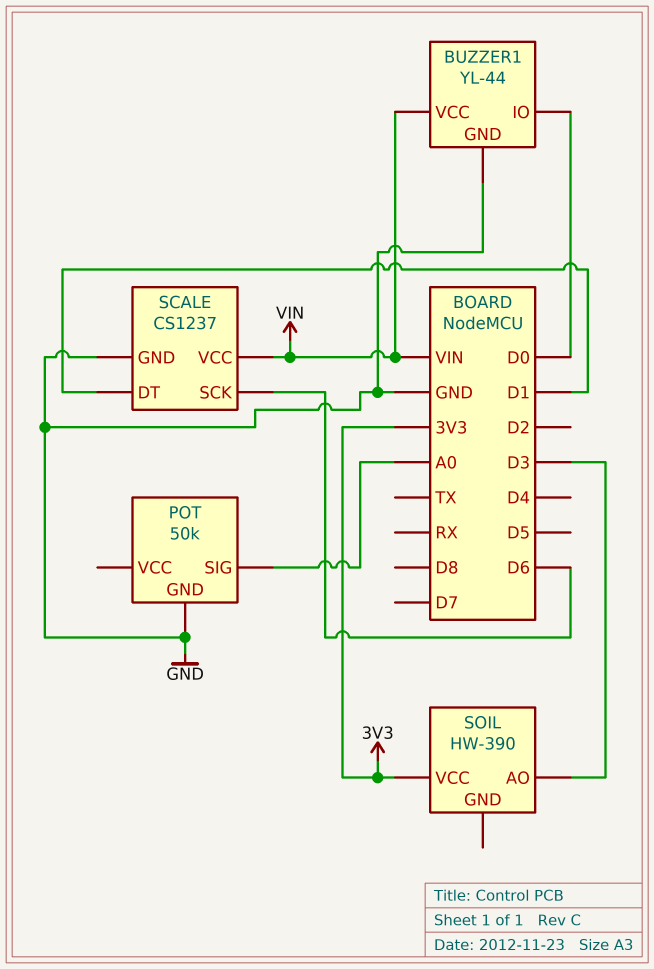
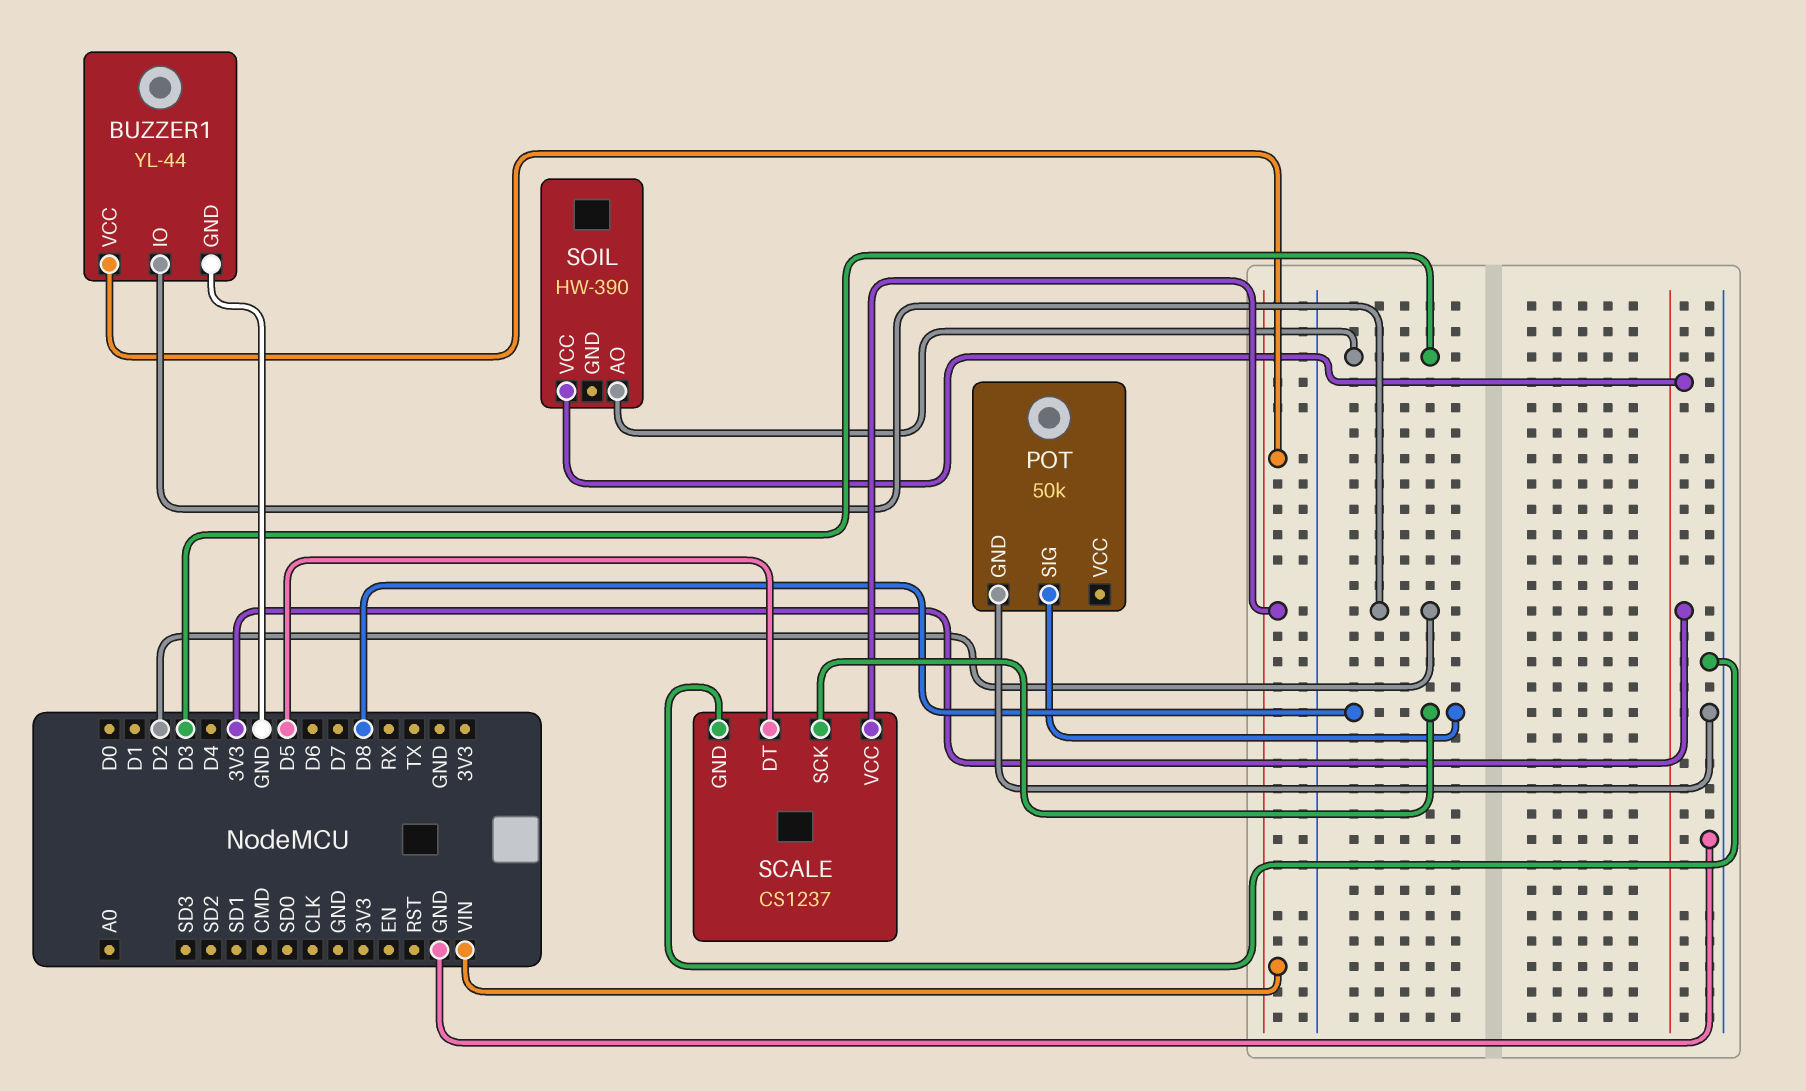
BUZZER1 pin IO: D0 -> D2
POT pin SIG: A0 -> D8
SCALE pin DT: D1 -> D5
SCALE pin SCK: D6 -> D8

